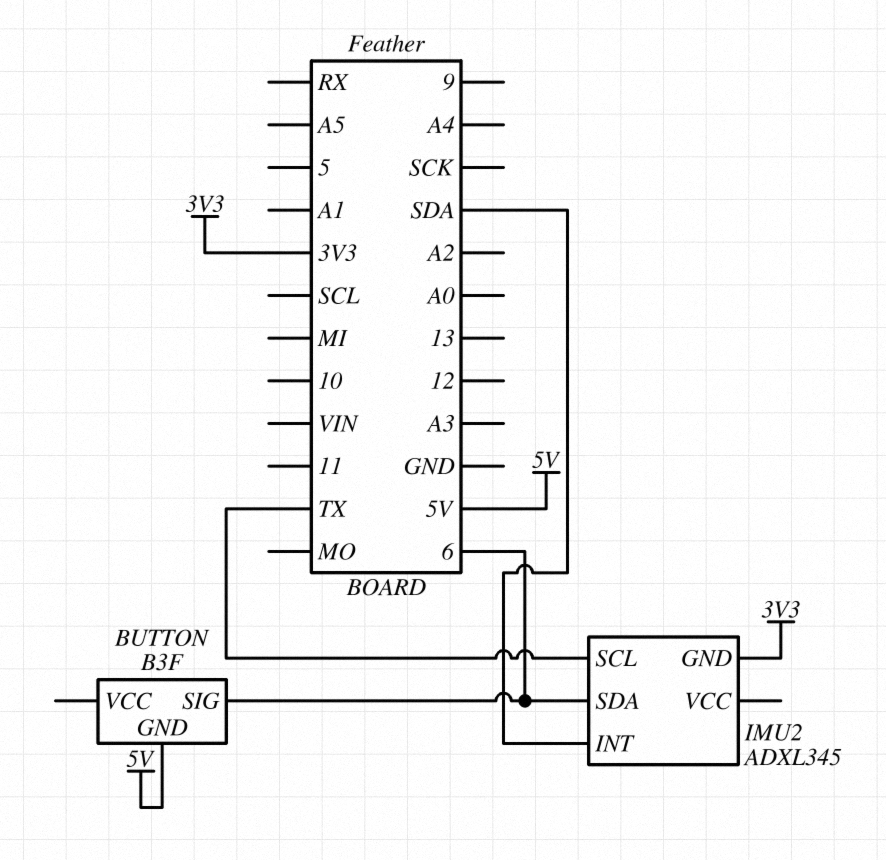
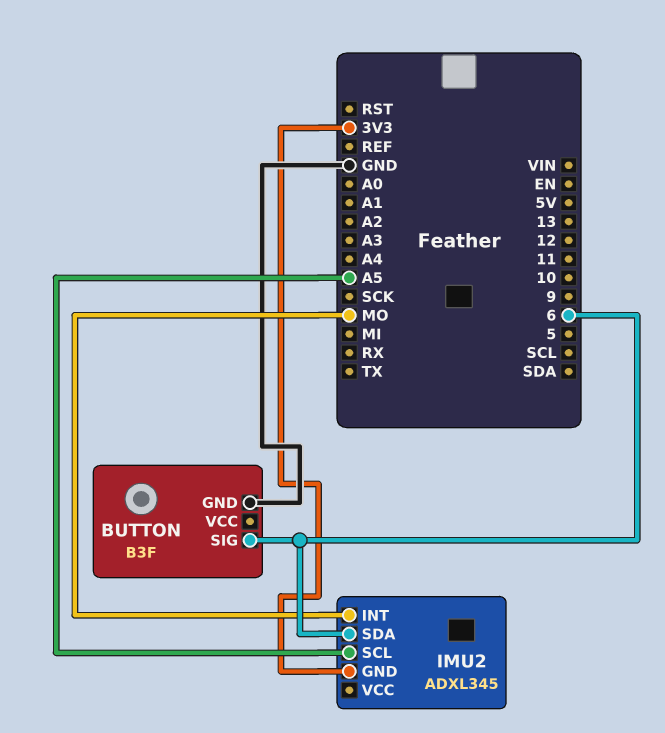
BUTTON pin GND: 5V -> GND
IMU2 pin INT: SDA -> MO
IMU2 pin SCL: TX -> A5

